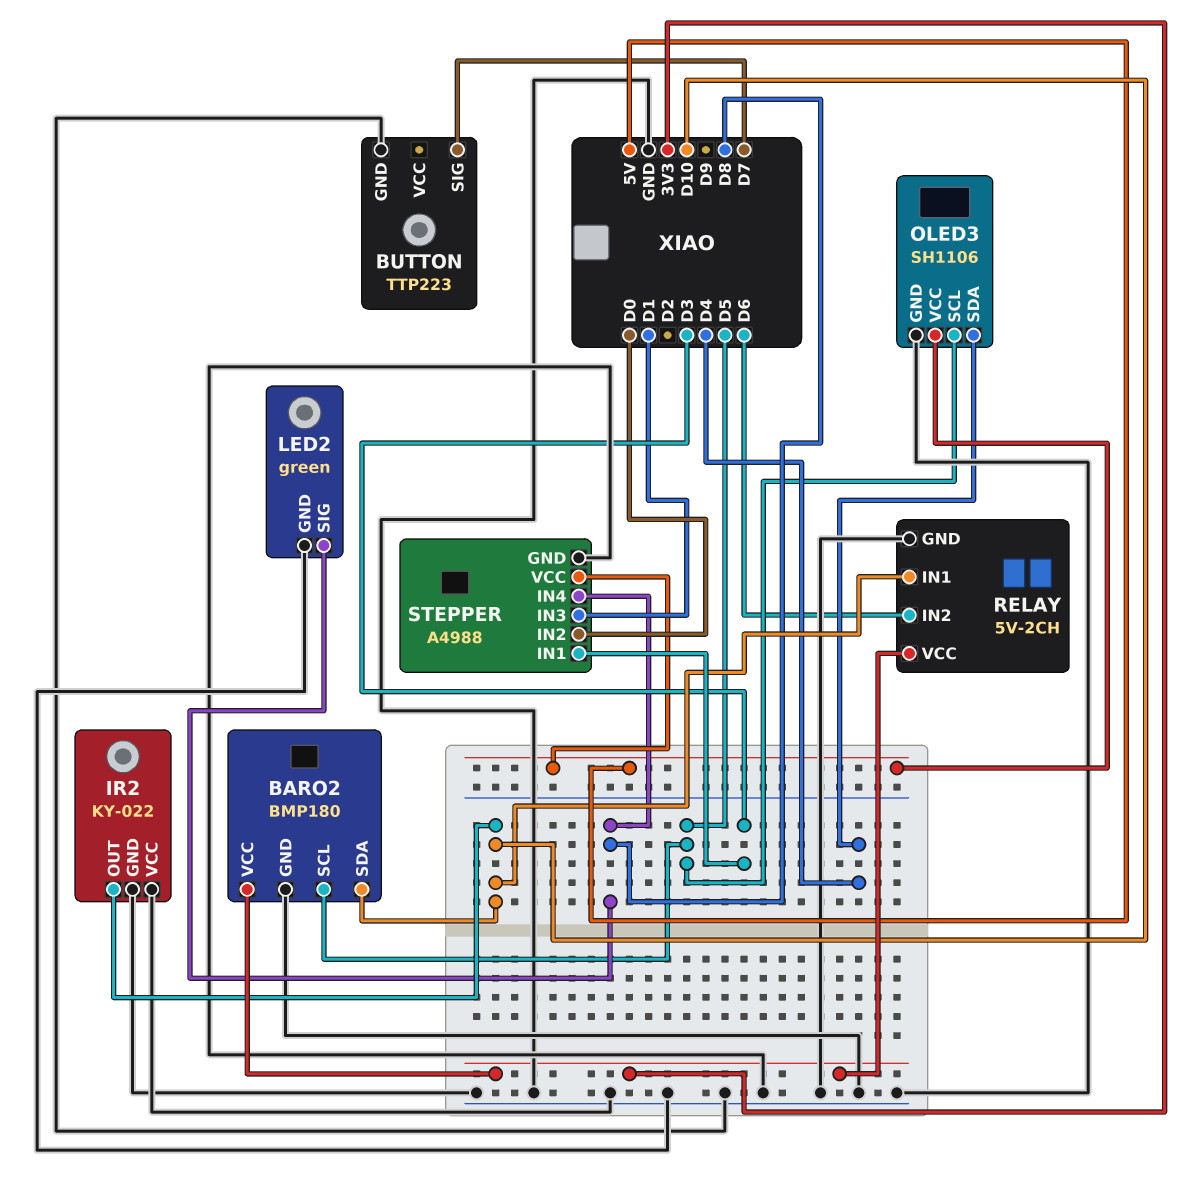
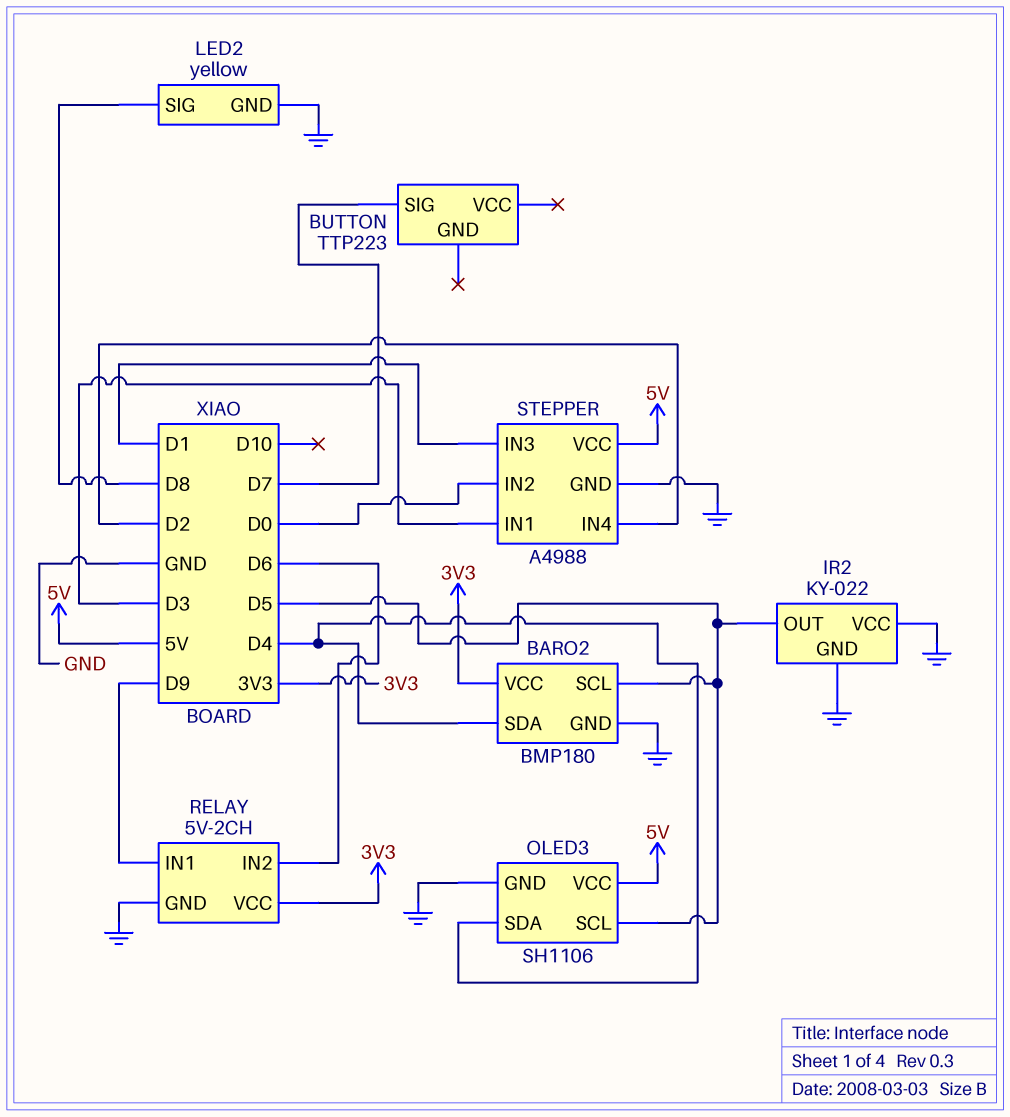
BARO2 pin SDA: D10 -> D4
BUTTON pin GND: GND -> none
IR2 pin OUT: D10 -> D5
LED2: green -> yellow
RELAY pin IN1: D10 -> D9
STEPPER pin IN4: D8 -> D2

